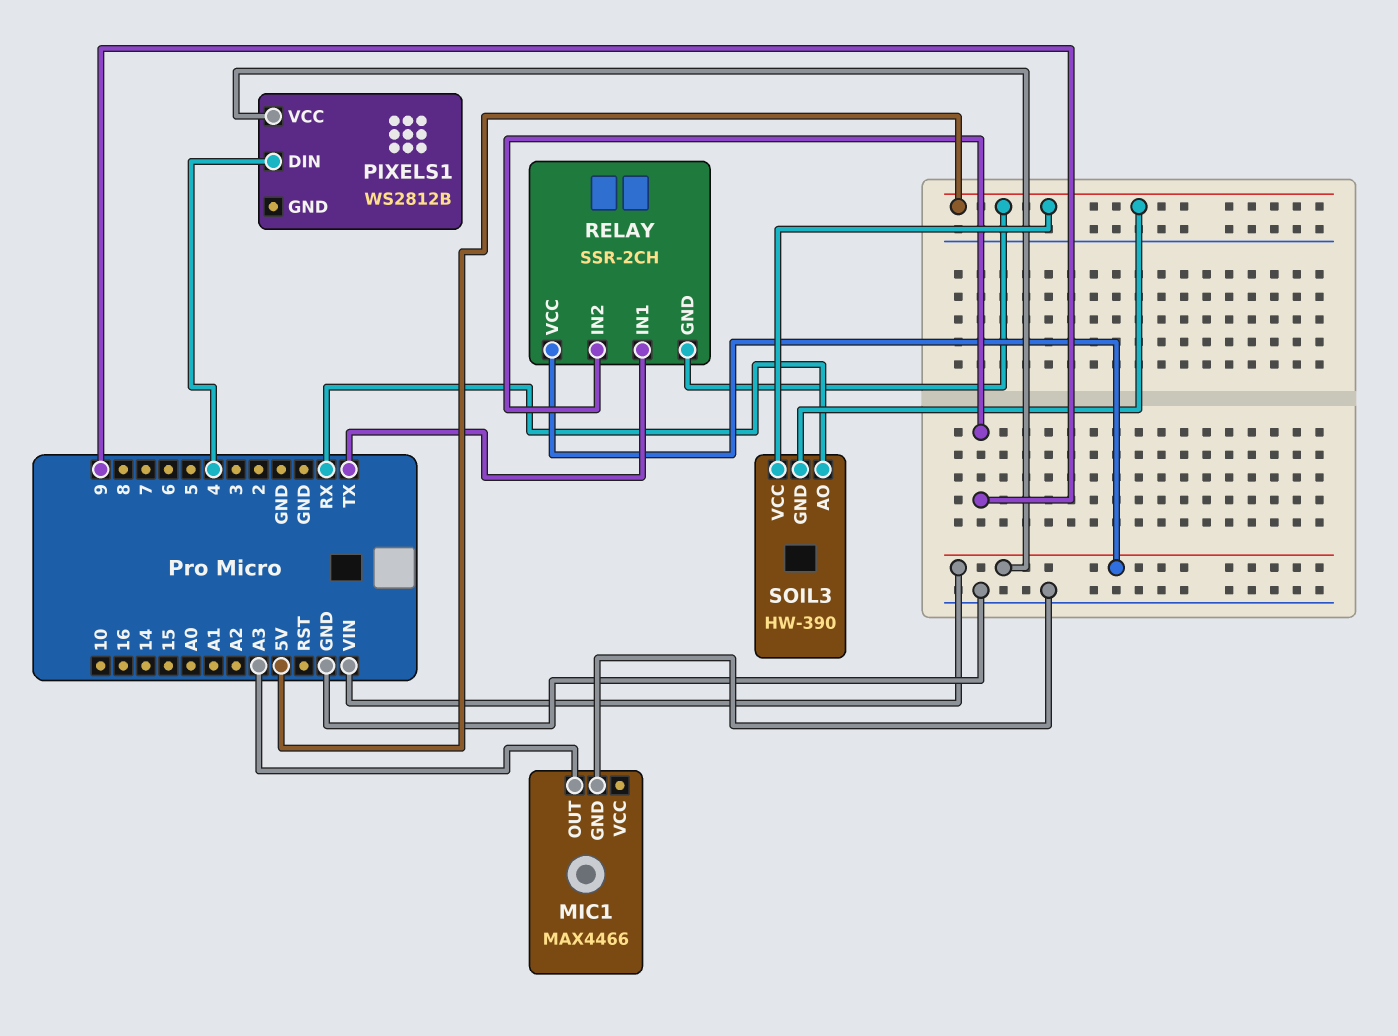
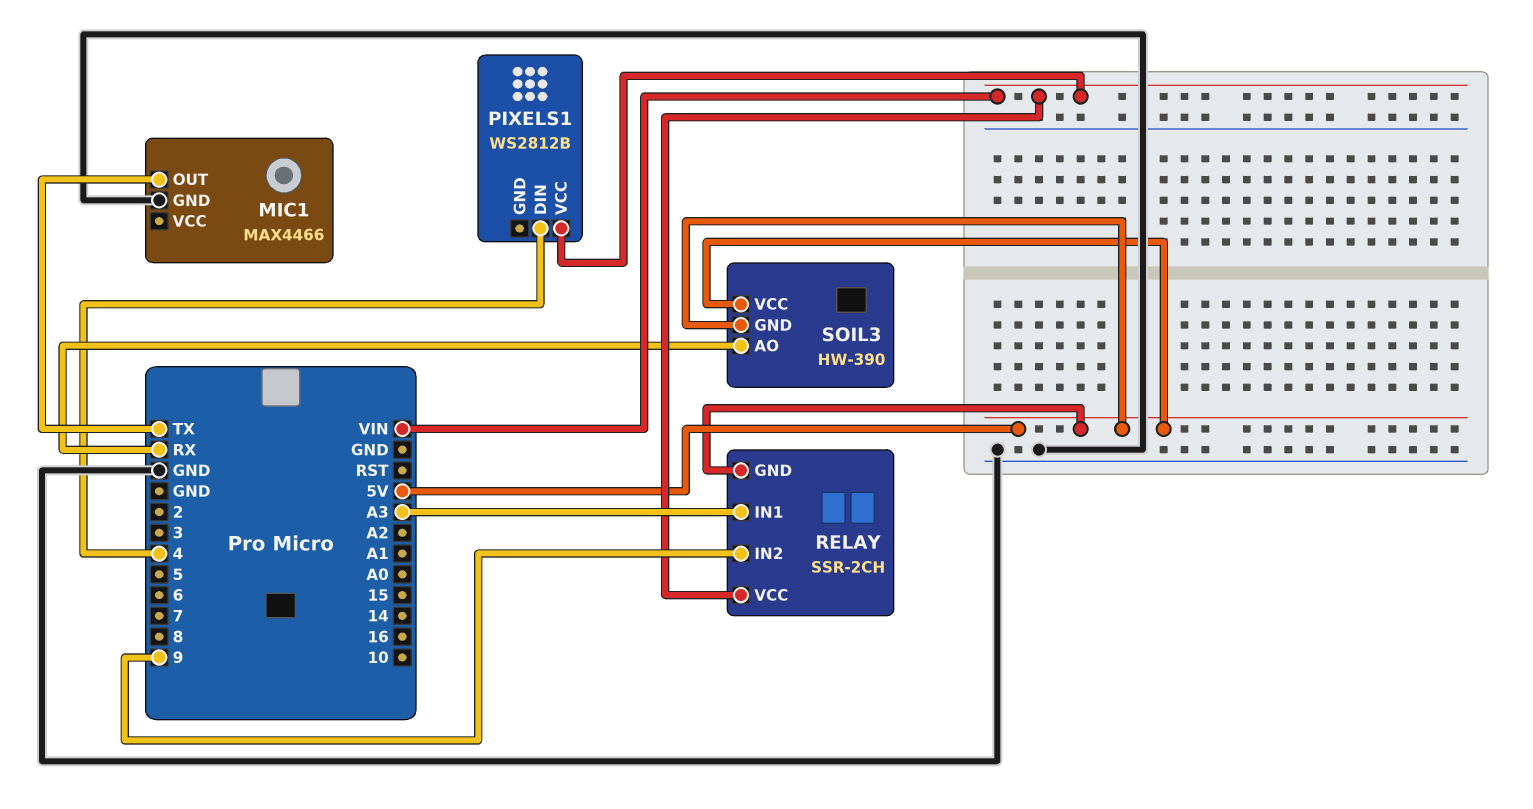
MIC1 pin OUT: A3 -> TX
RELAY pin IN1: TX -> A3

